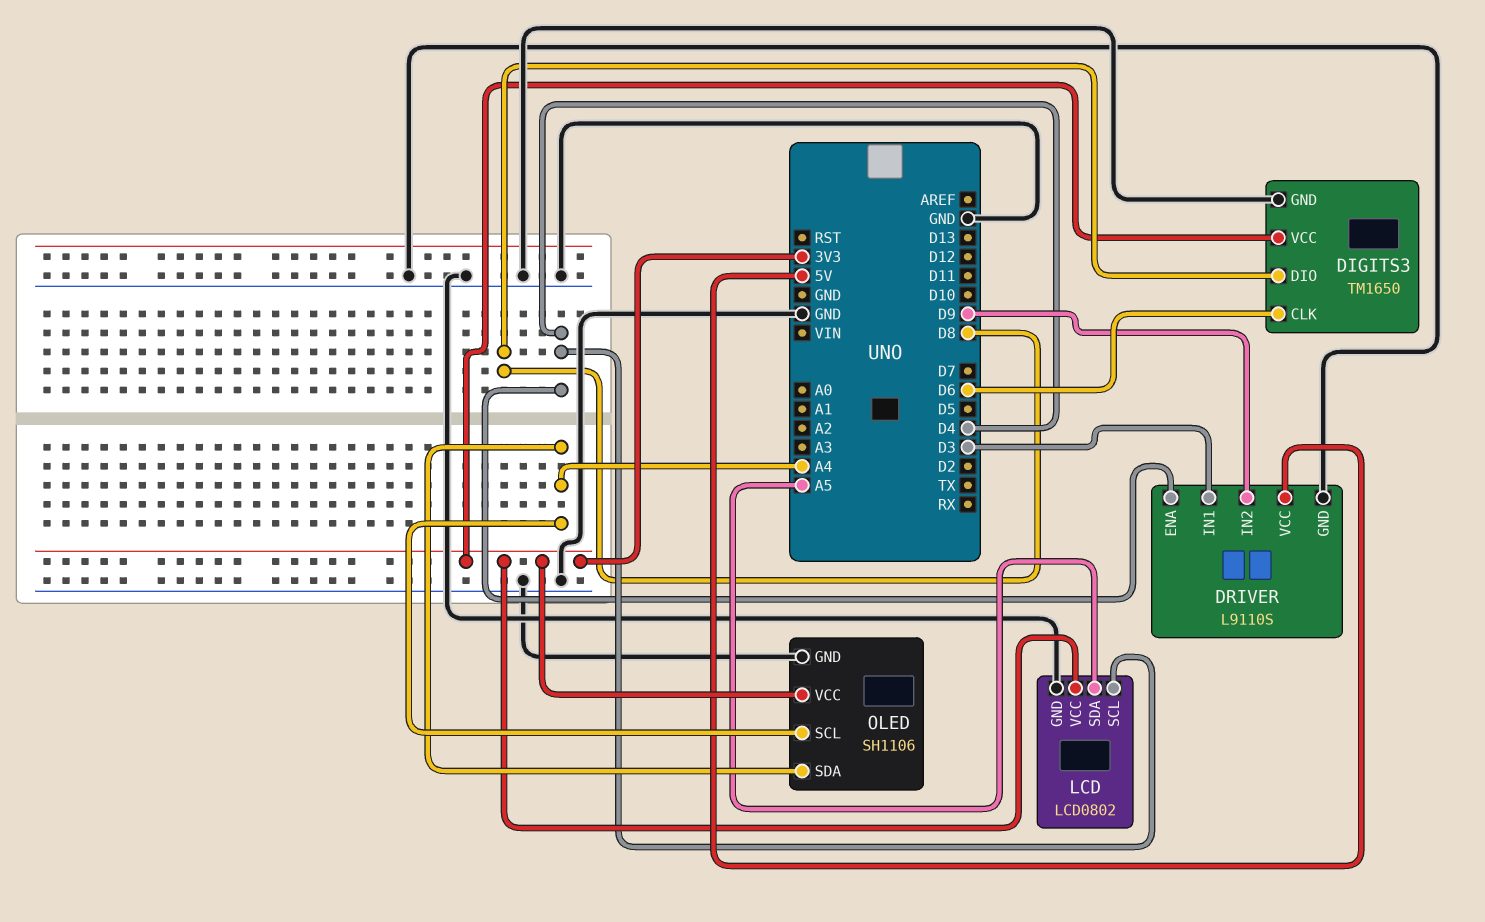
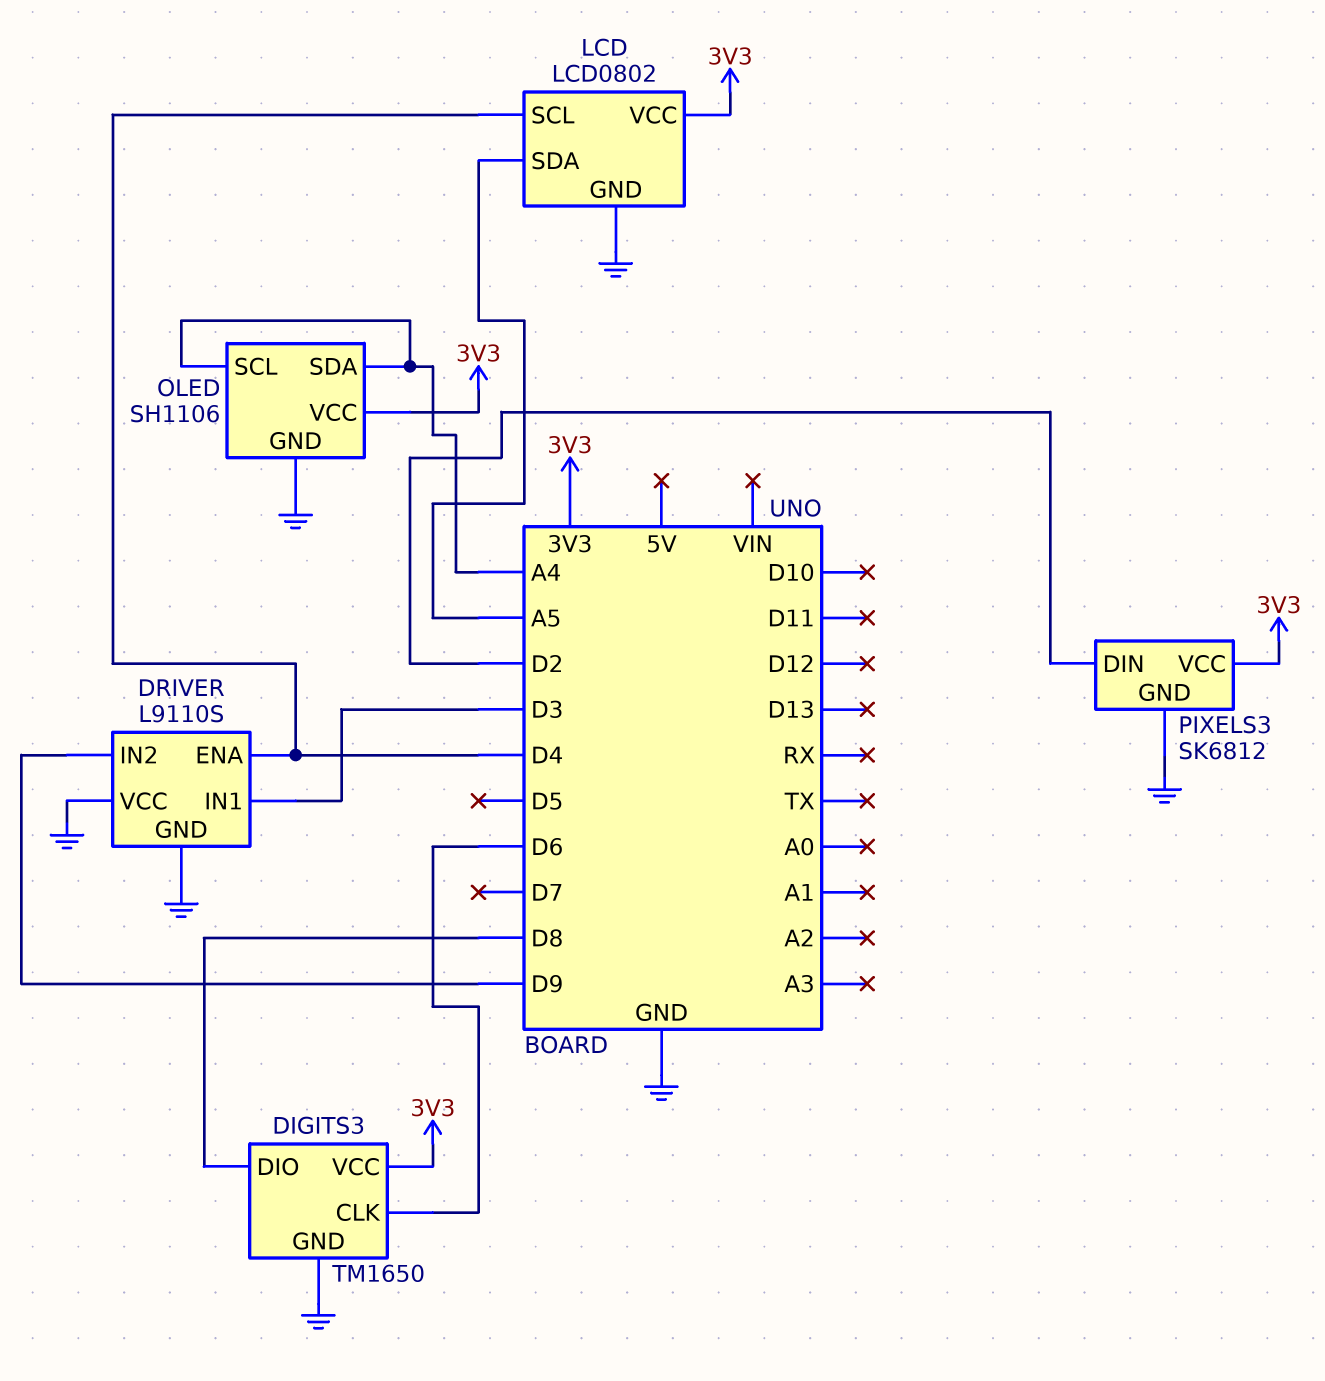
DRIVER pin VCC: 5V -> GND
PIXELS3: none -> SK6812
PIXELS3 pin DIN: none -> D2
PIXELS3 pin GND: none -> GND
PIXELS3 pin VCC: none -> 3V3

